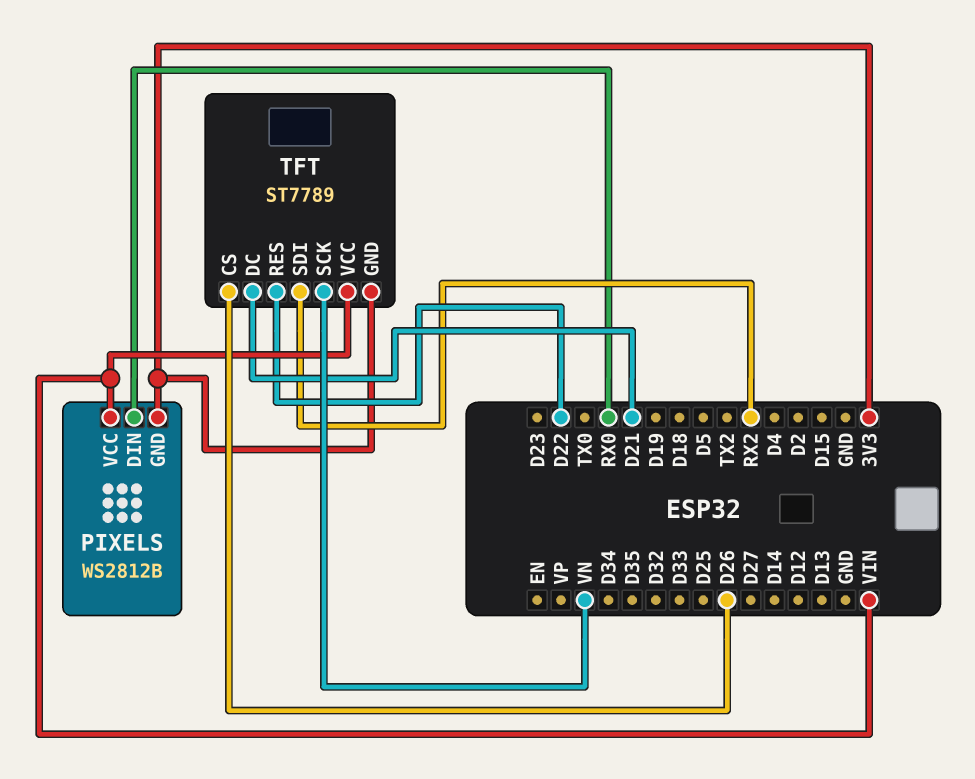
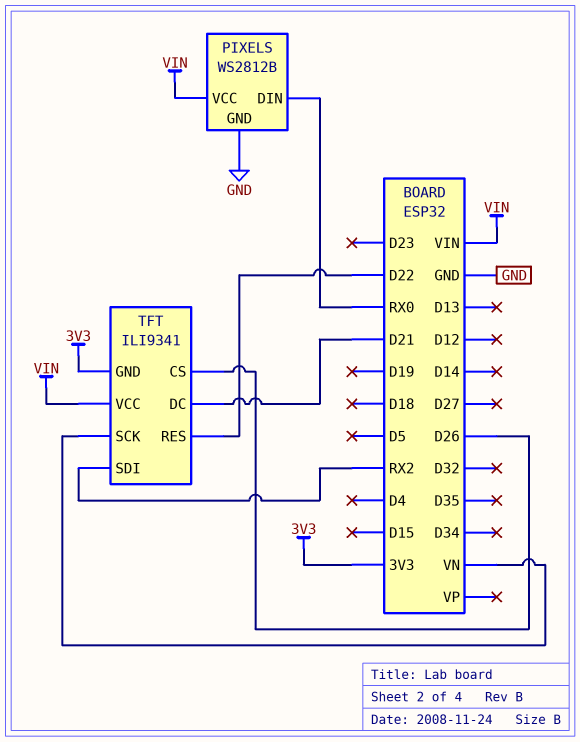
PIXELS pin GND: 3V3 -> GND
TFT: ST7789 -> ILI9341

